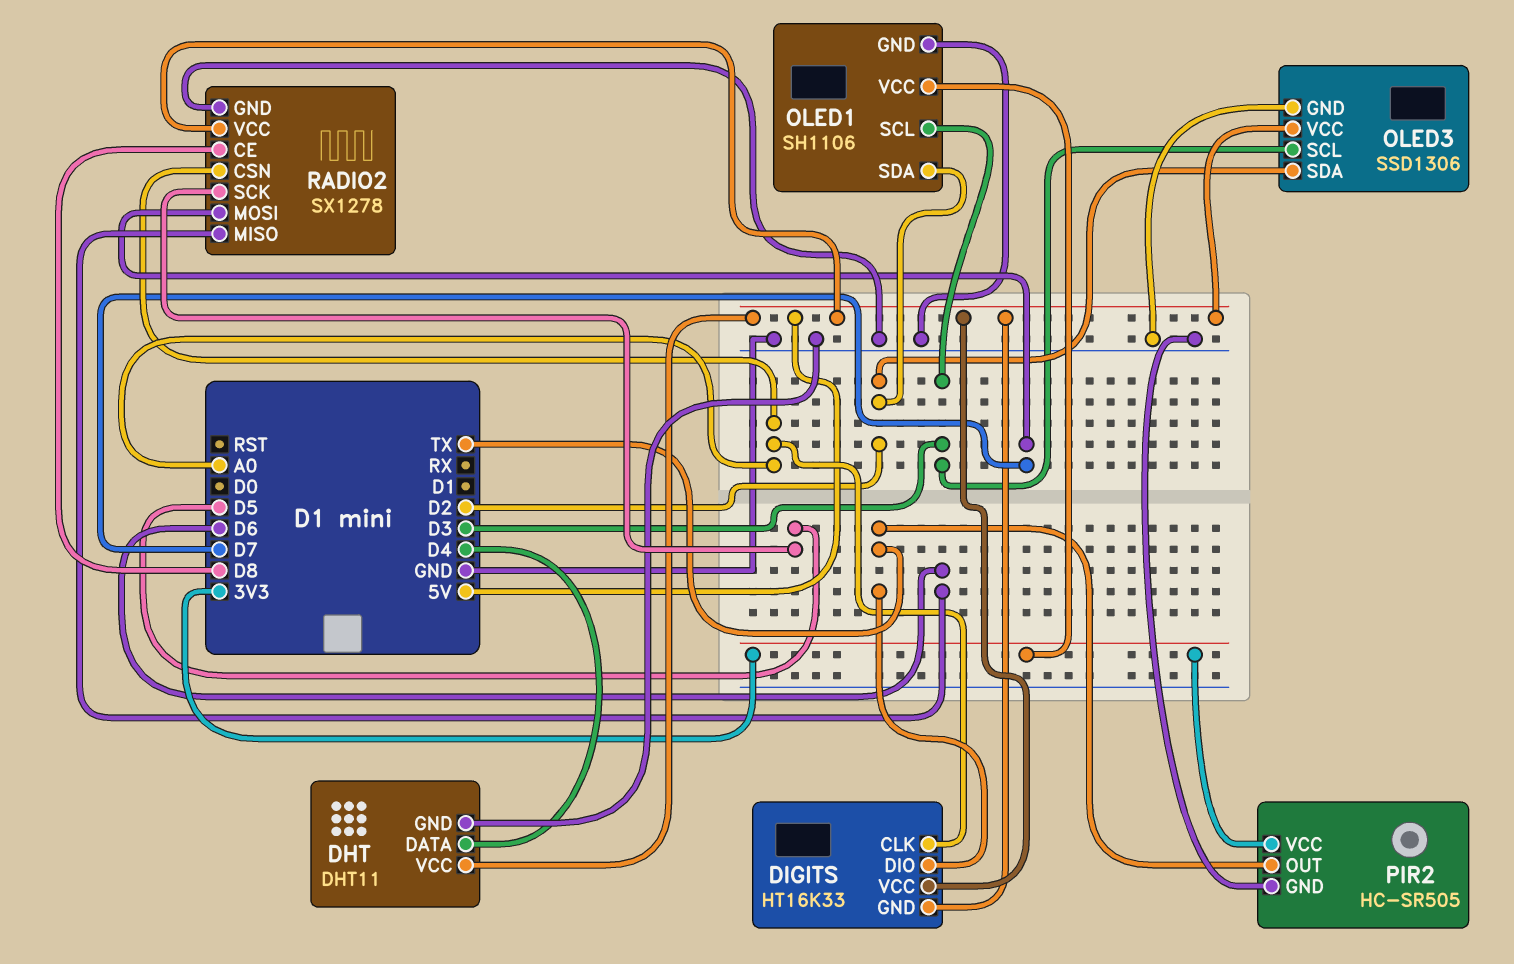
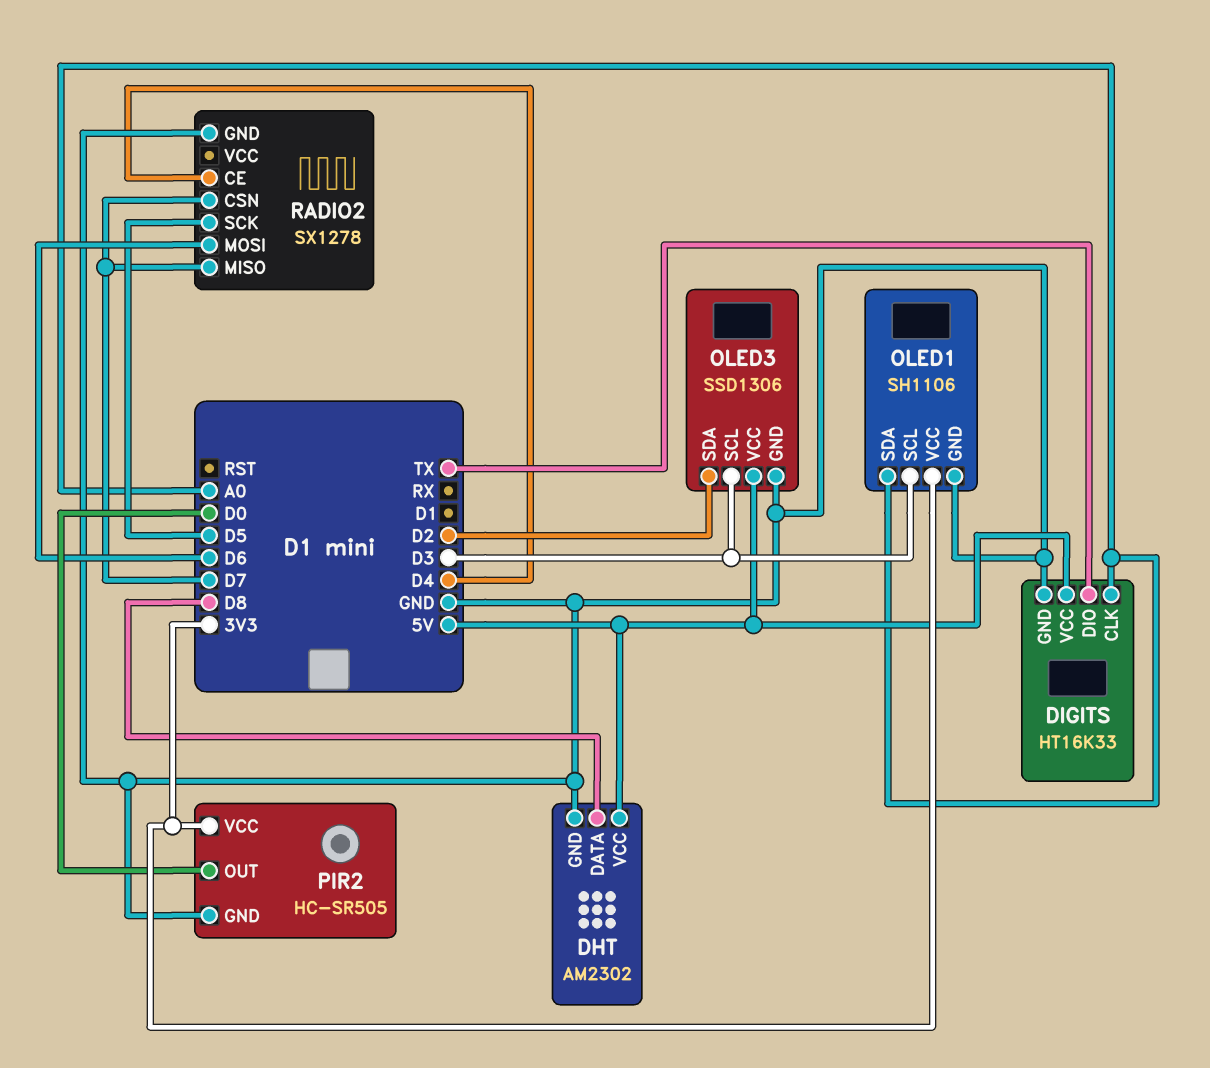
DHT: DHT11 -> AM2302
DHT pin DATA: D4 -> D8
DIGITS pin GND: 5V -> GND
OLED1 pin SDA: D2 -> A0
PIR2 pin OUT: TX -> D0
RADIO2 pin CE: D8 -> D4
RADIO2 pin CSN: A0 -> D7
RADIO2 pin MISO: D6 -> D7
RADIO2 pin MOSI: D7 -> D6
RADIO2 pin VCC: 5V -> none

